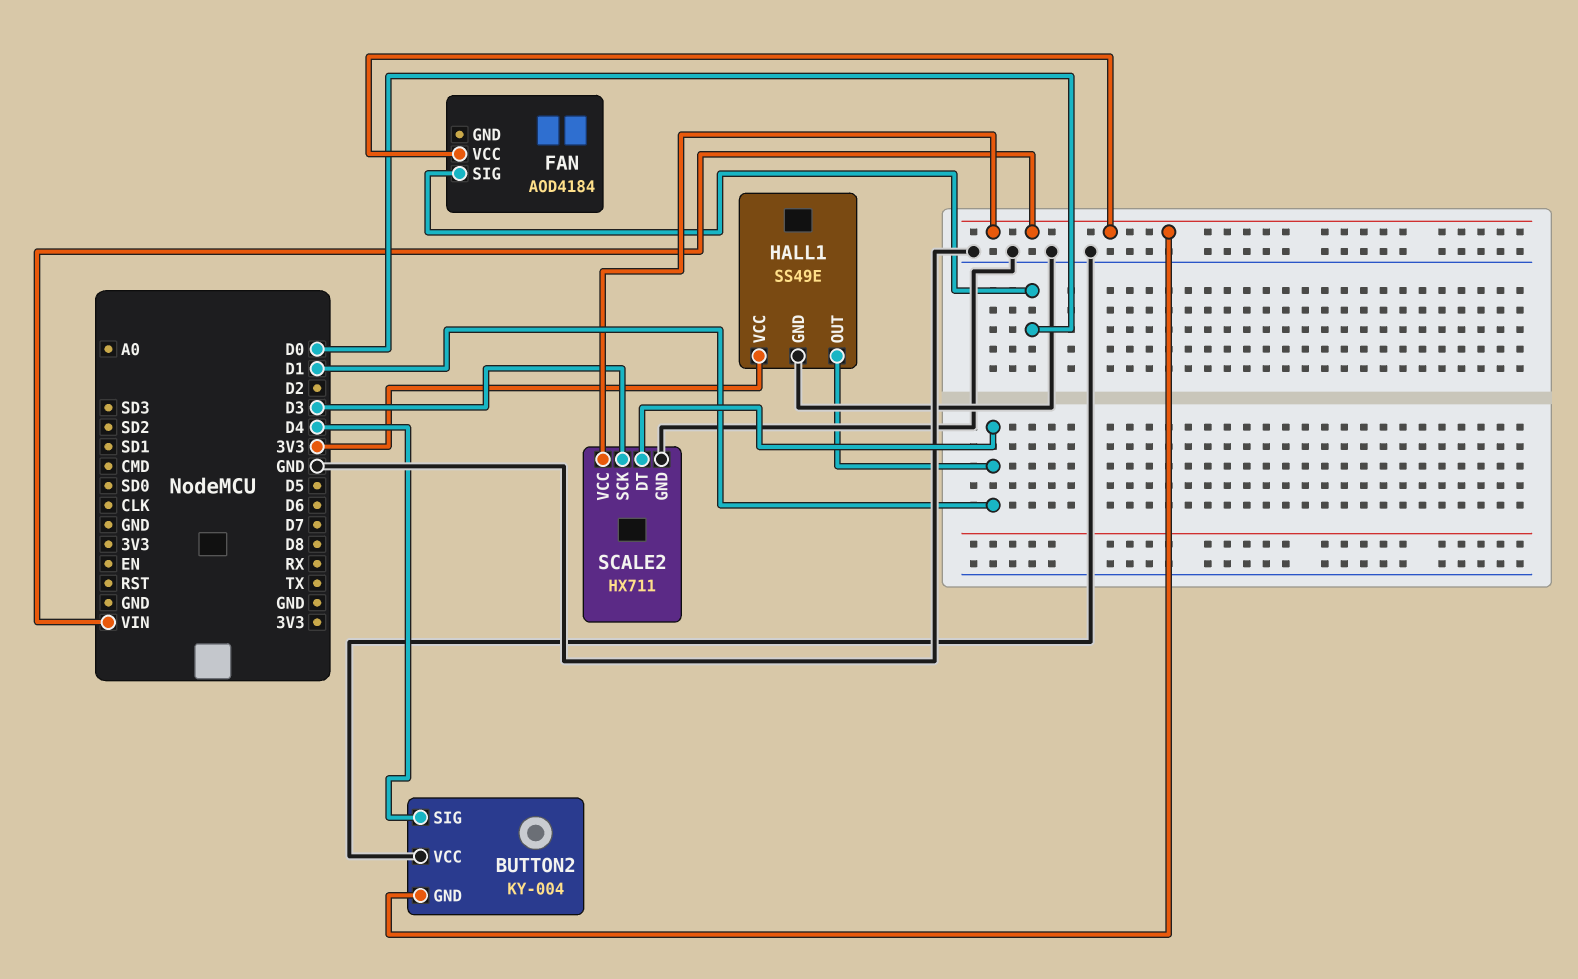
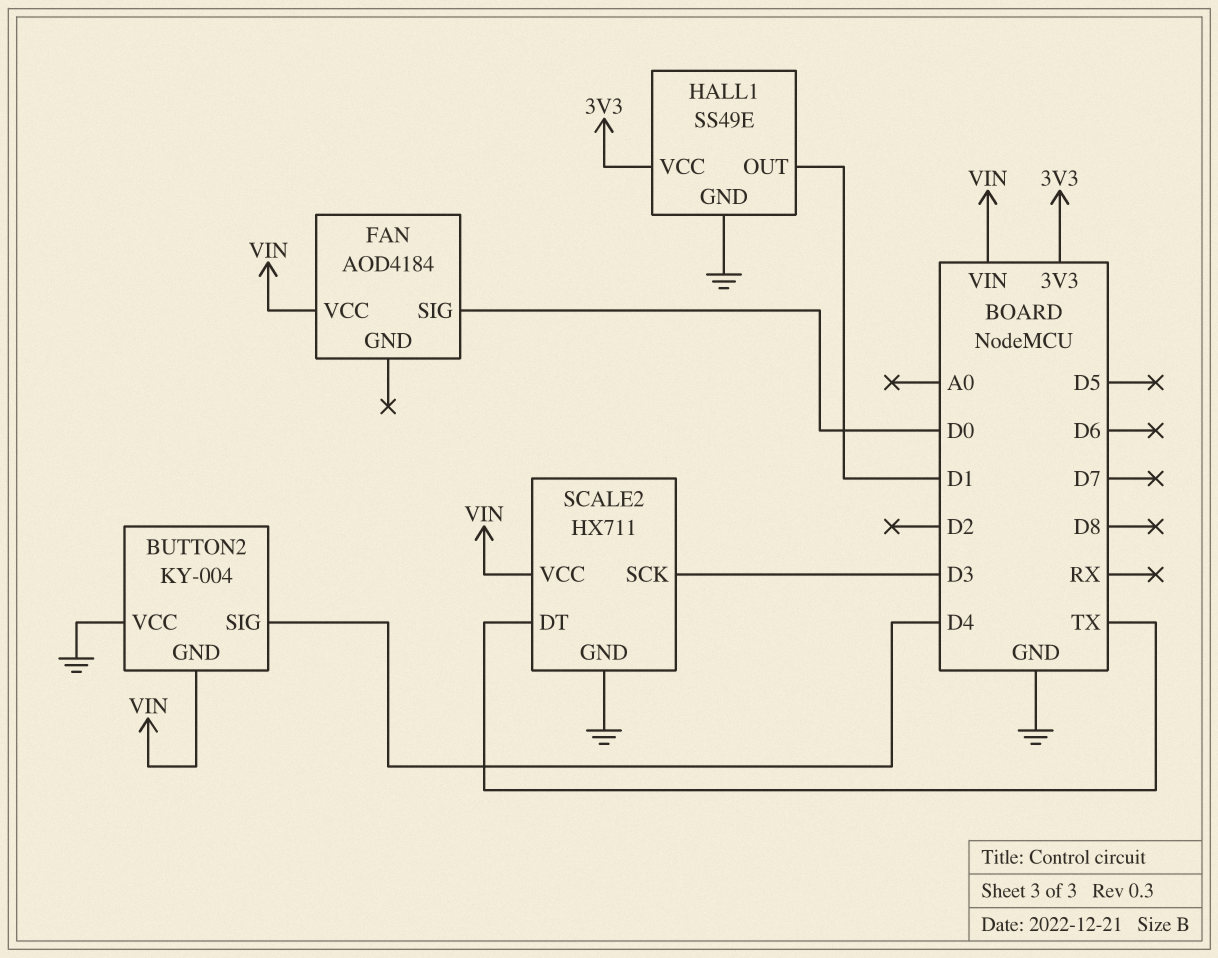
SCALE2 pin DT: D1 -> TX

